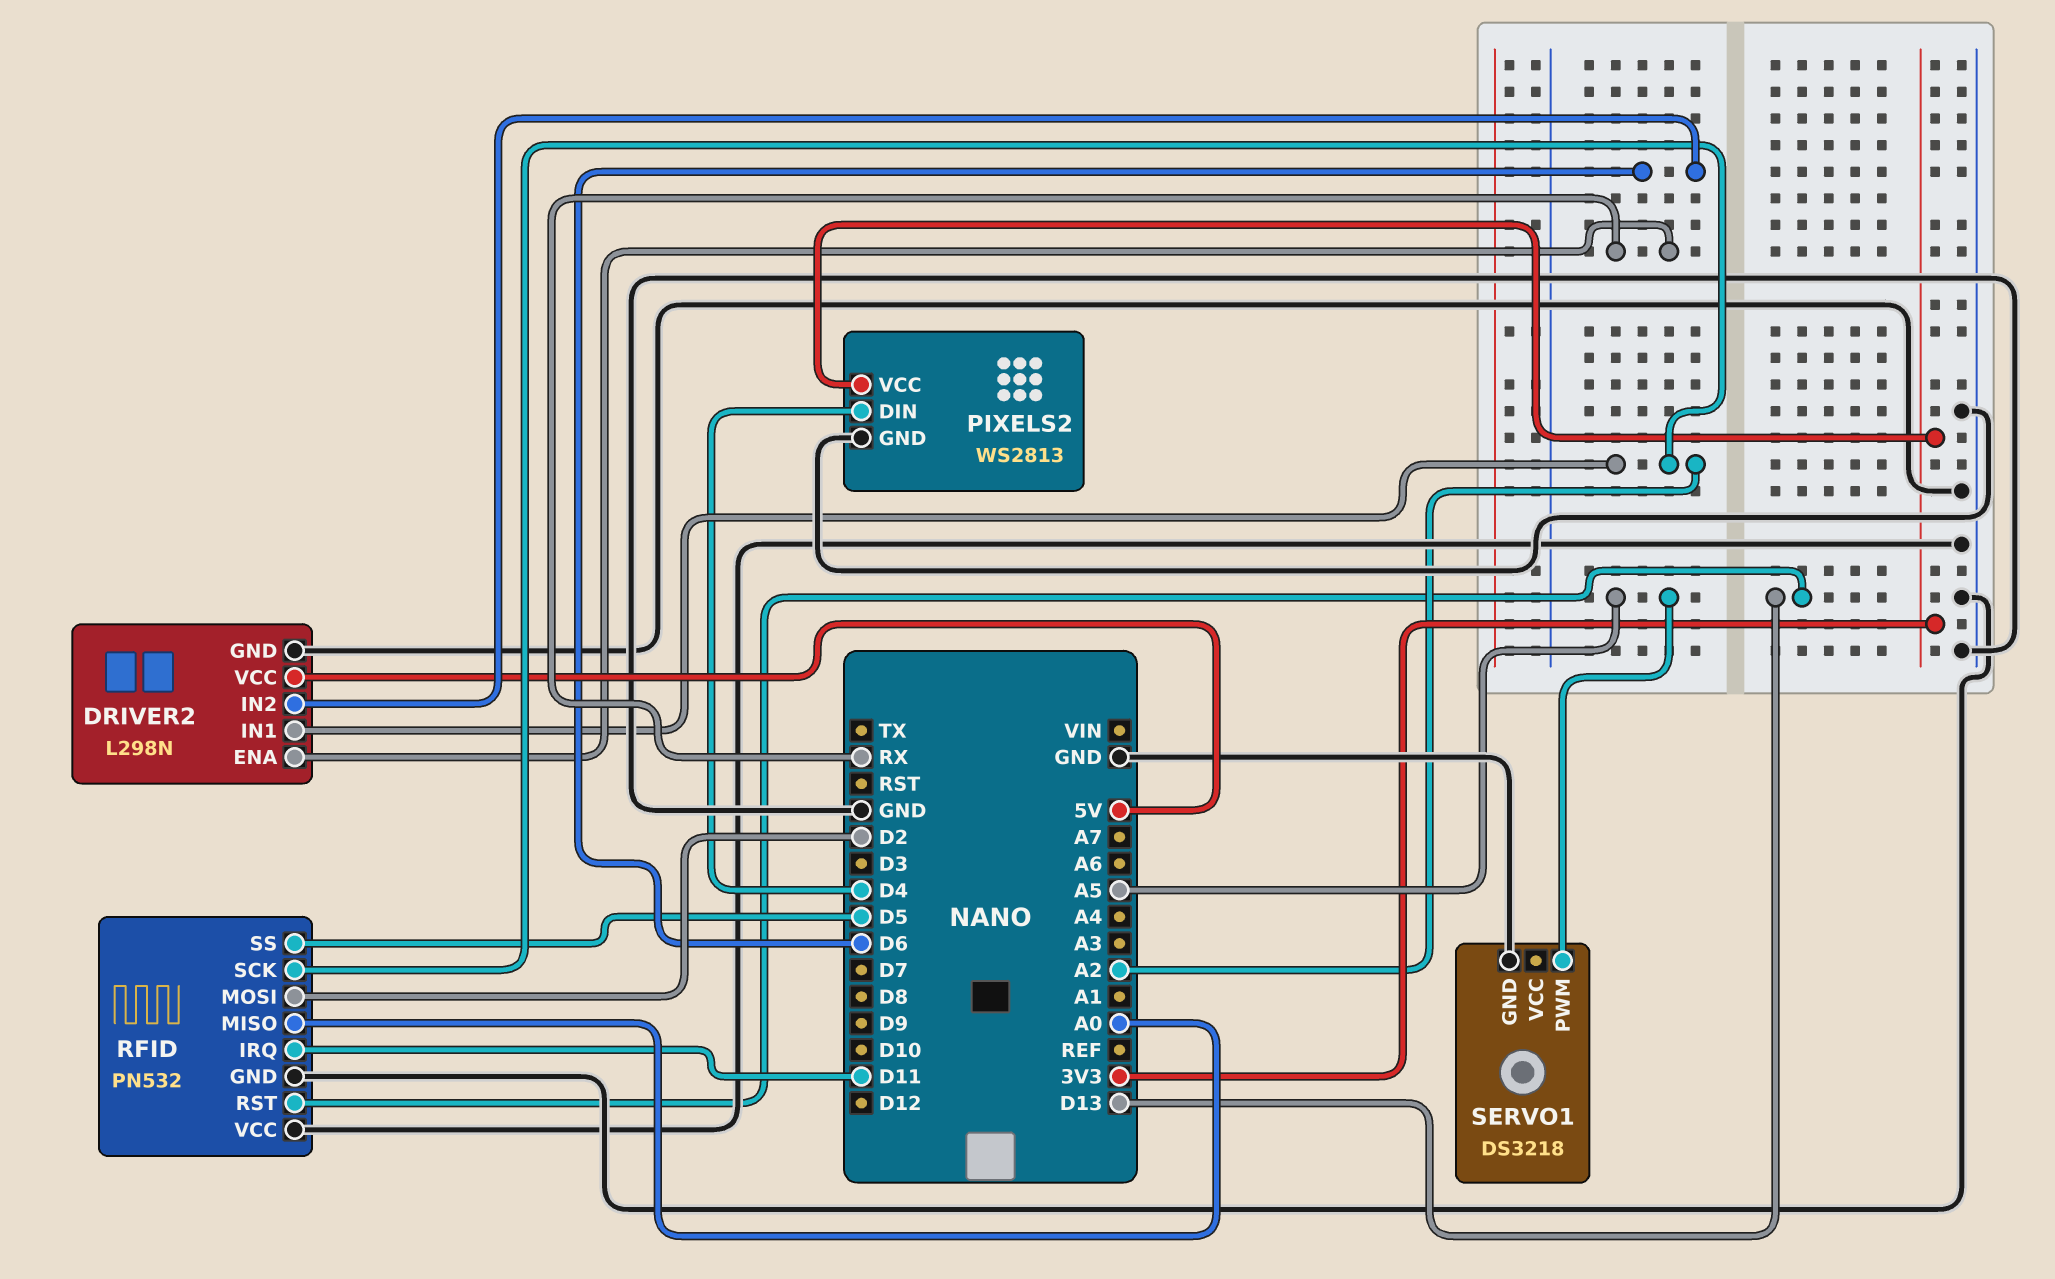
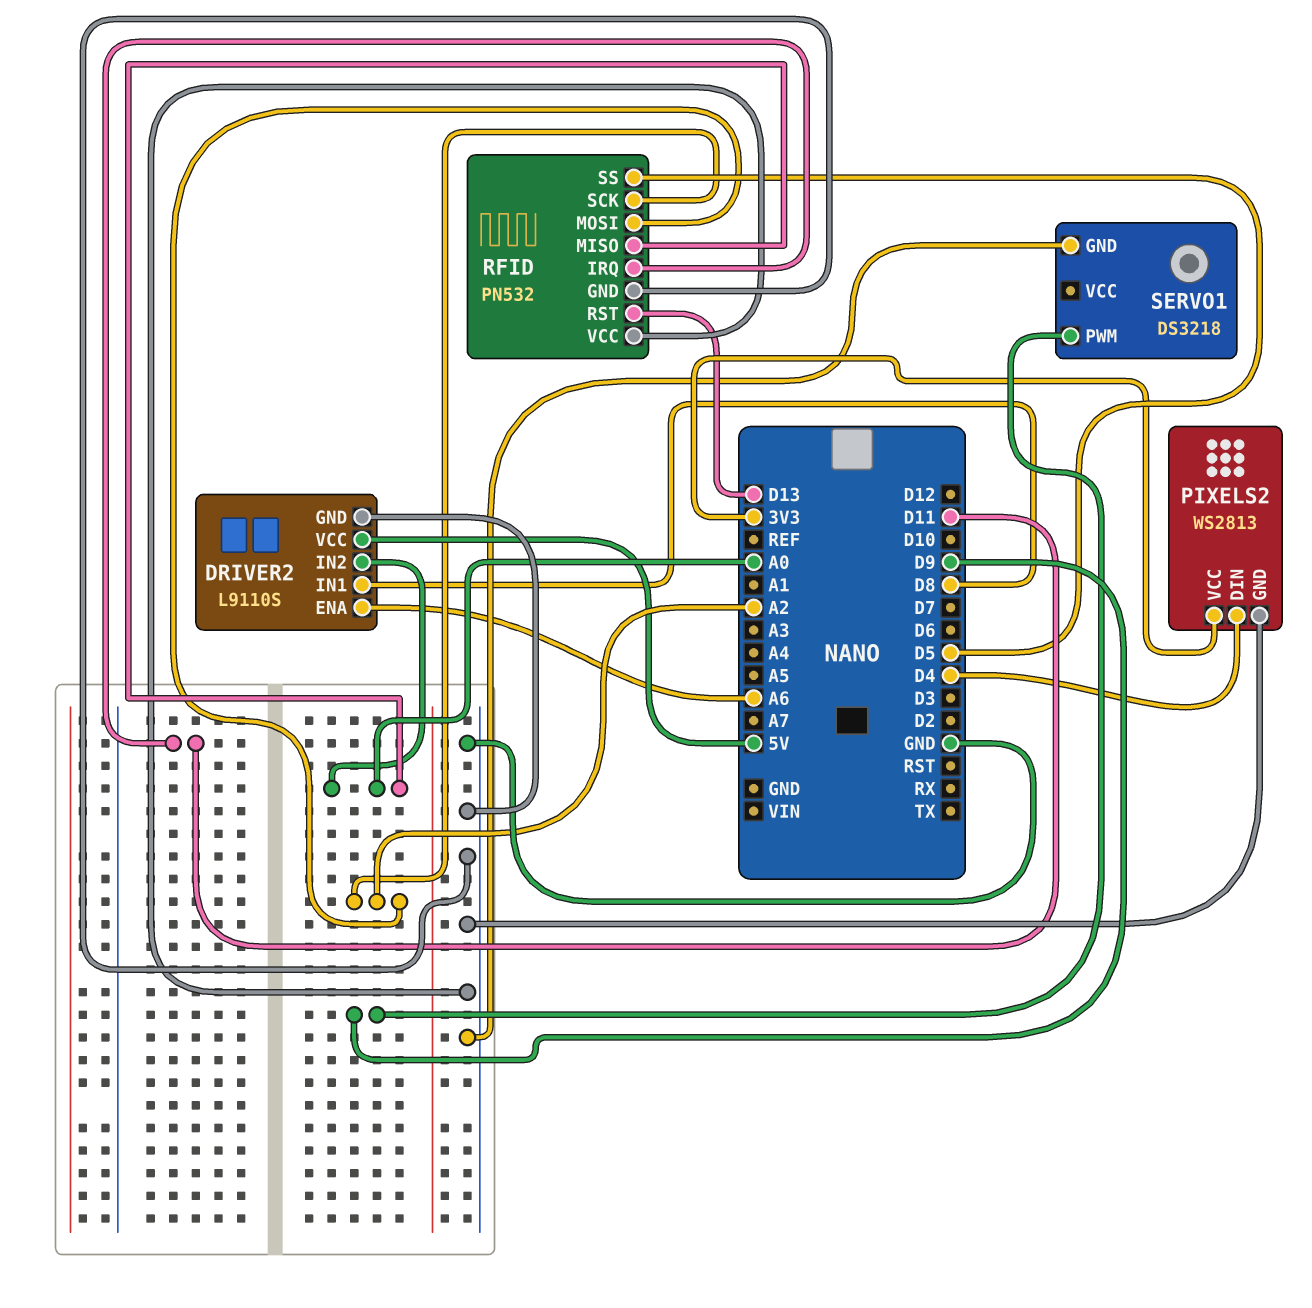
DRIVER2: L298N -> L9110S
DRIVER2 pin ENA: RX -> A6
DRIVER2 pin IN1: A2 -> D8
DRIVER2 pin IN2: D6 -> A0
RFID pin MOSI: D2 -> A2
SERVO1 pin PWM: A5 -> D9

